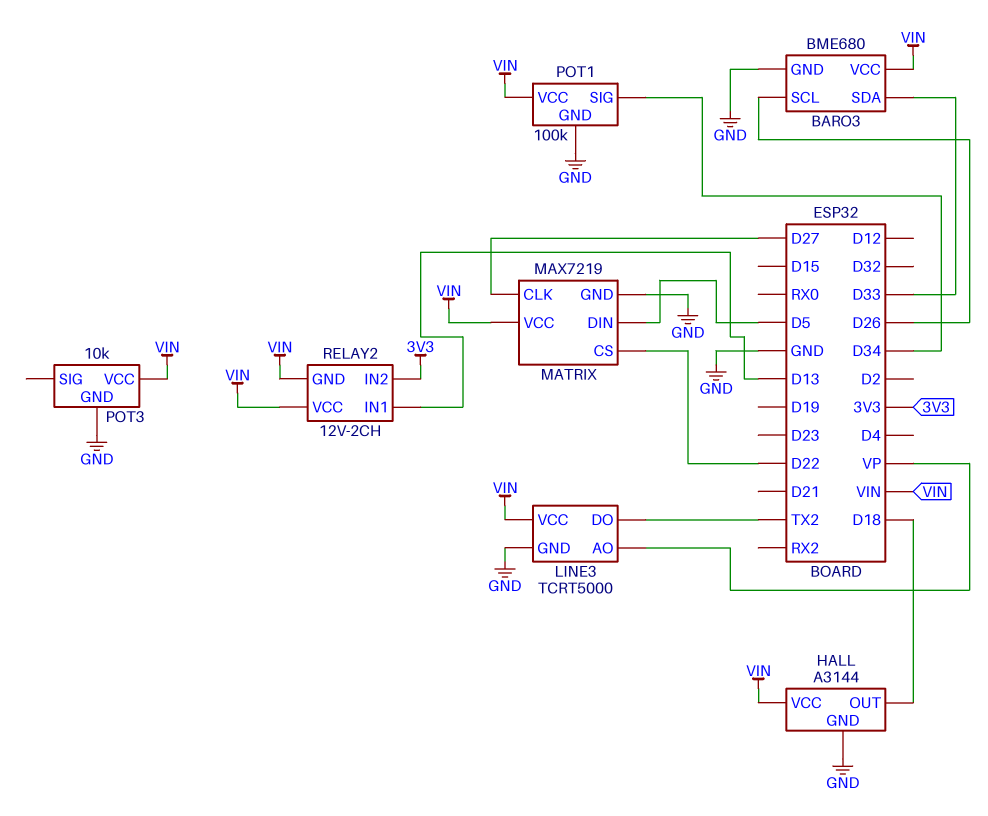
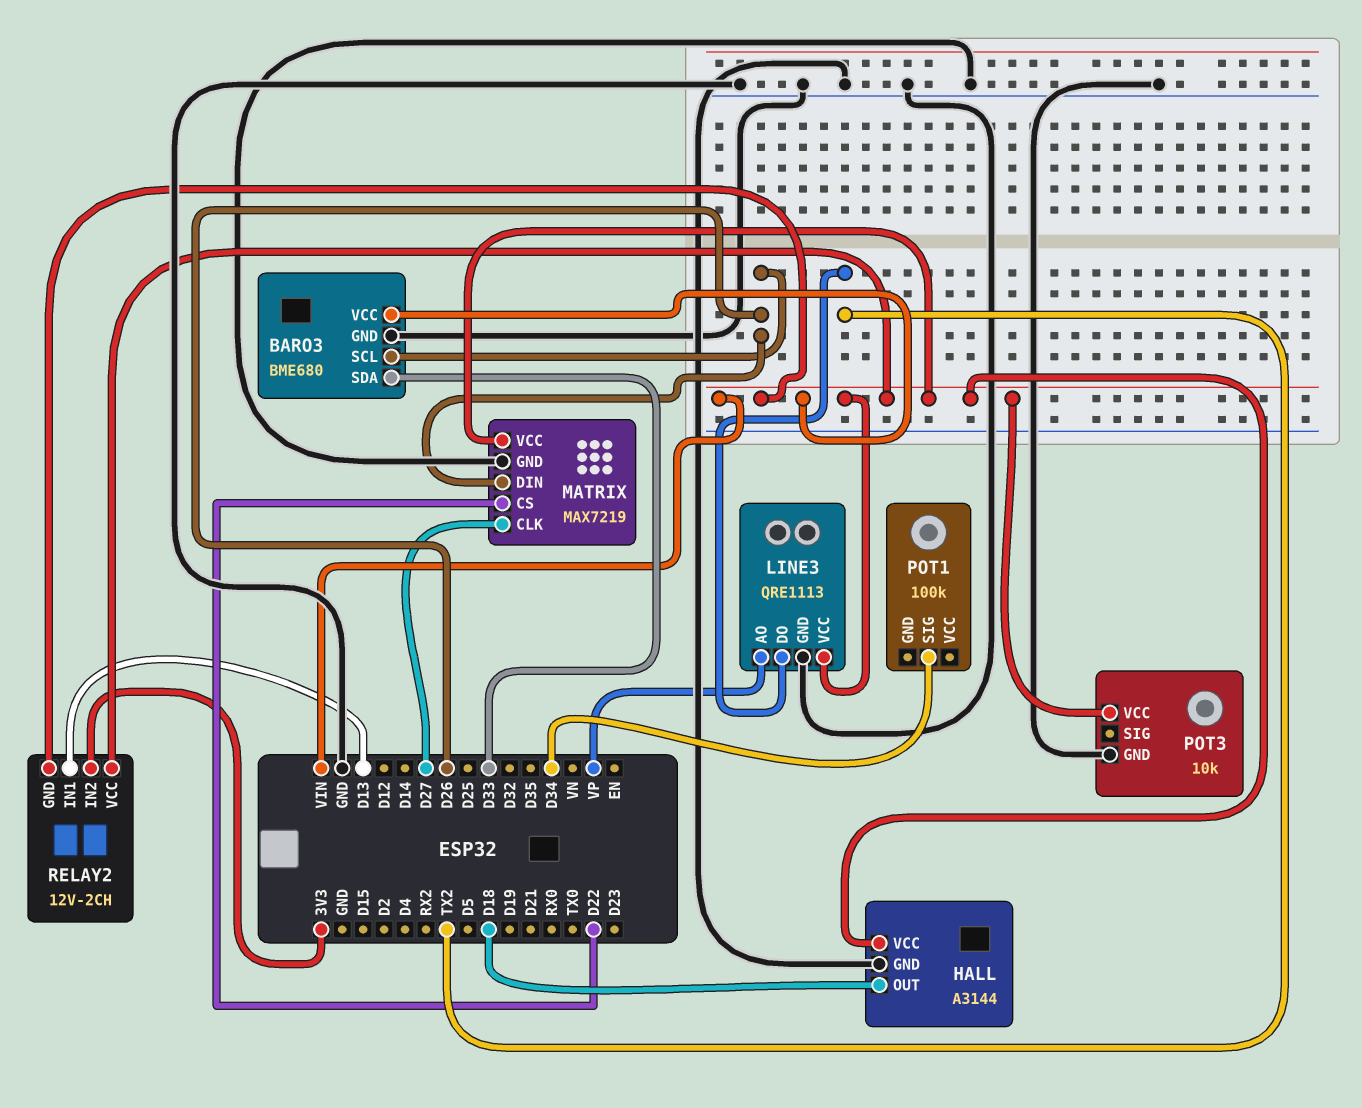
LINE3: TCRT5000 -> QRE1113
MATRIX pin DIN: D5 -> D26
POT1 pin GND: GND -> none
POT1 pin VCC: VIN -> none

